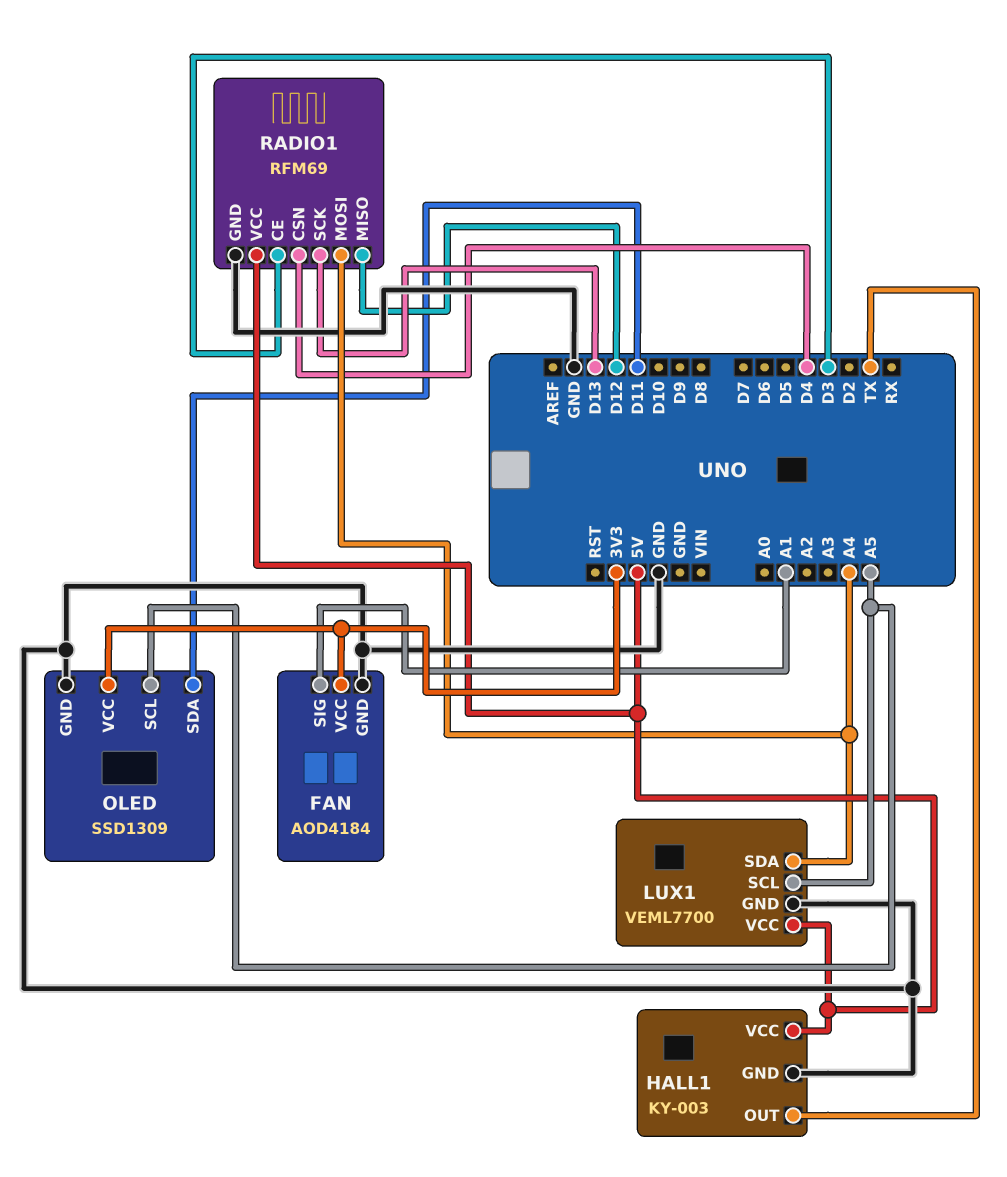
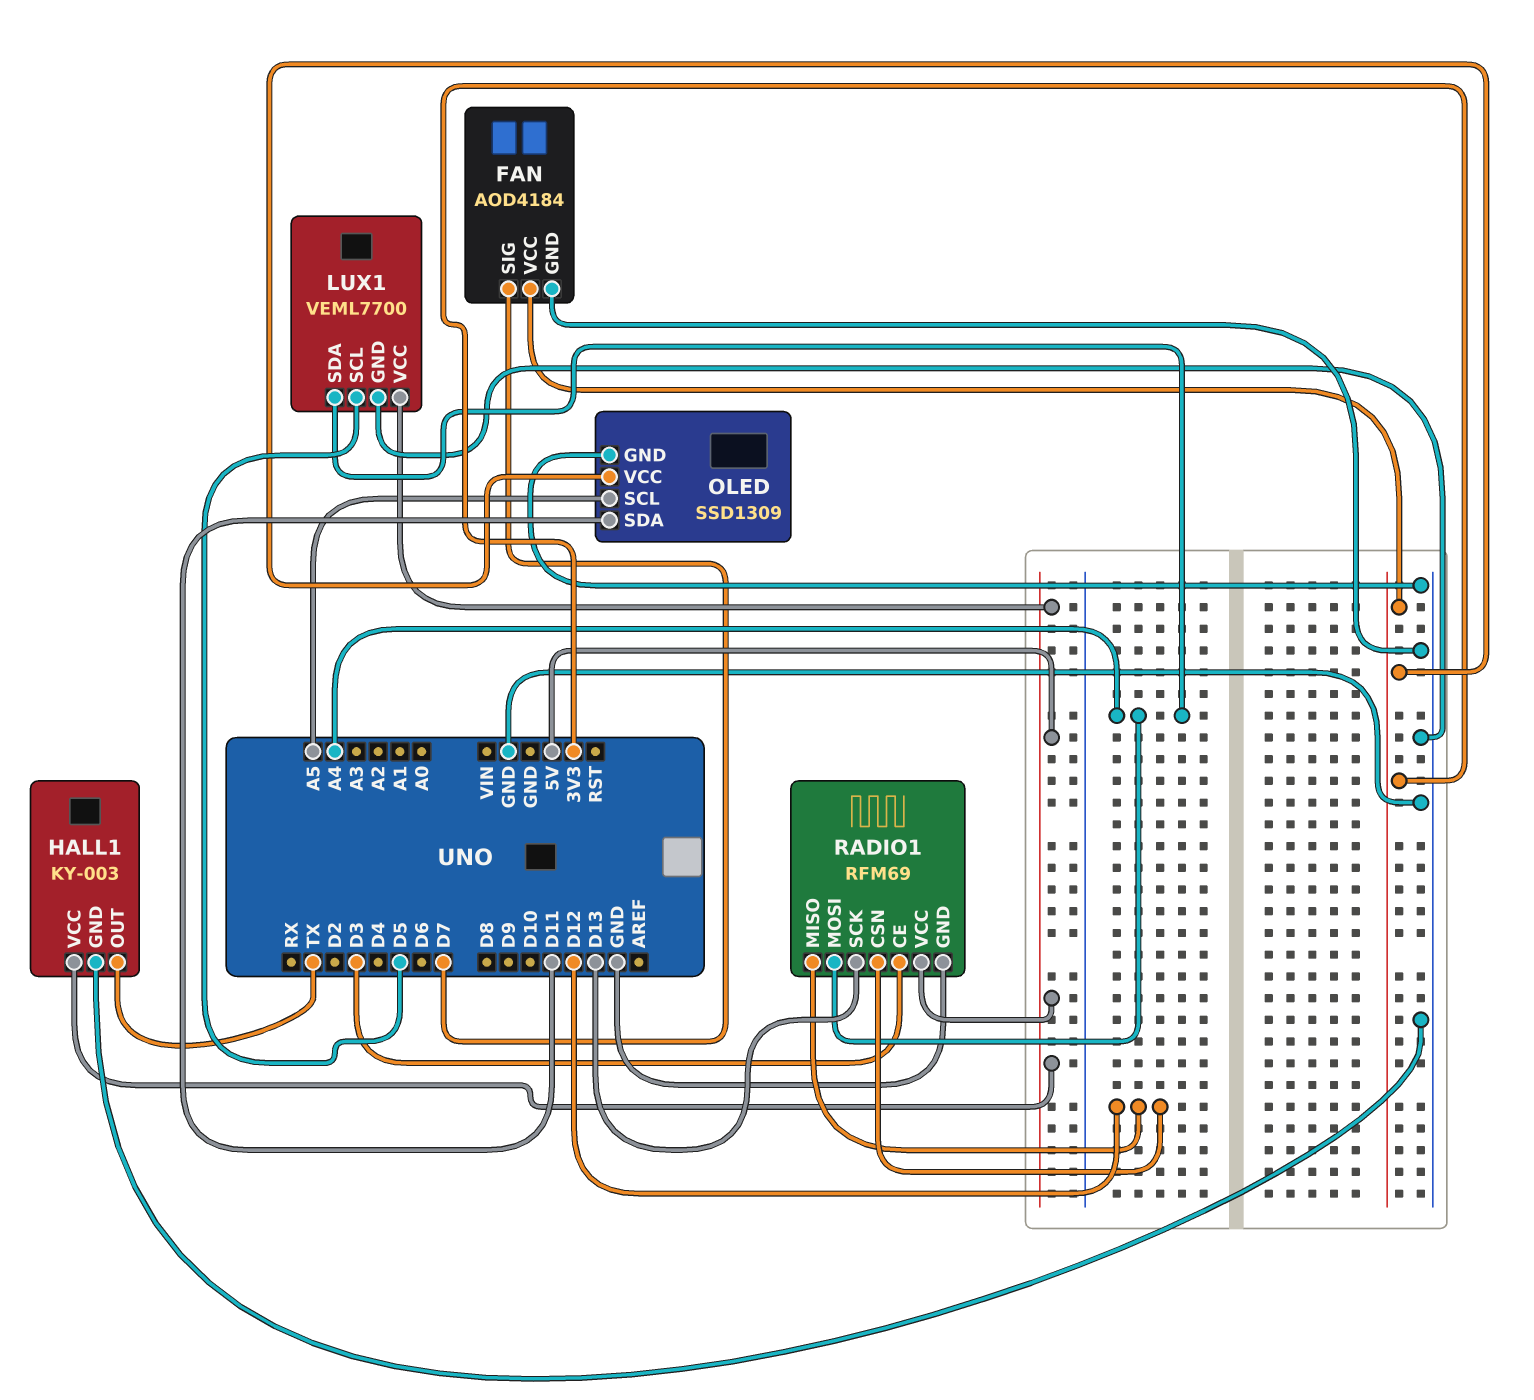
FAN pin SIG: A1 -> D7
LUX1 pin SCL: A5 -> D5
RADIO1 pin CSN: D4 -> D12

